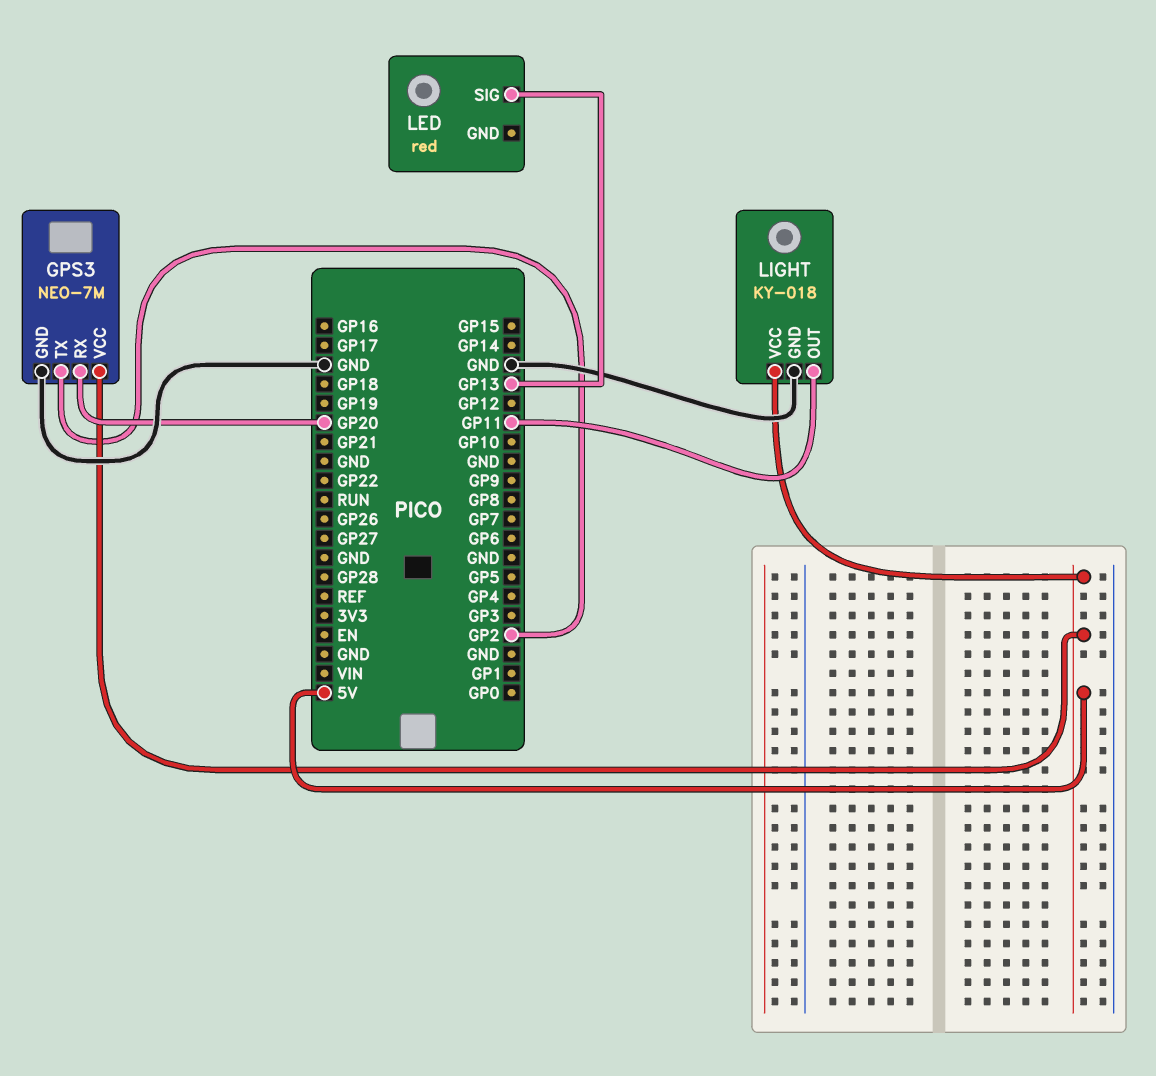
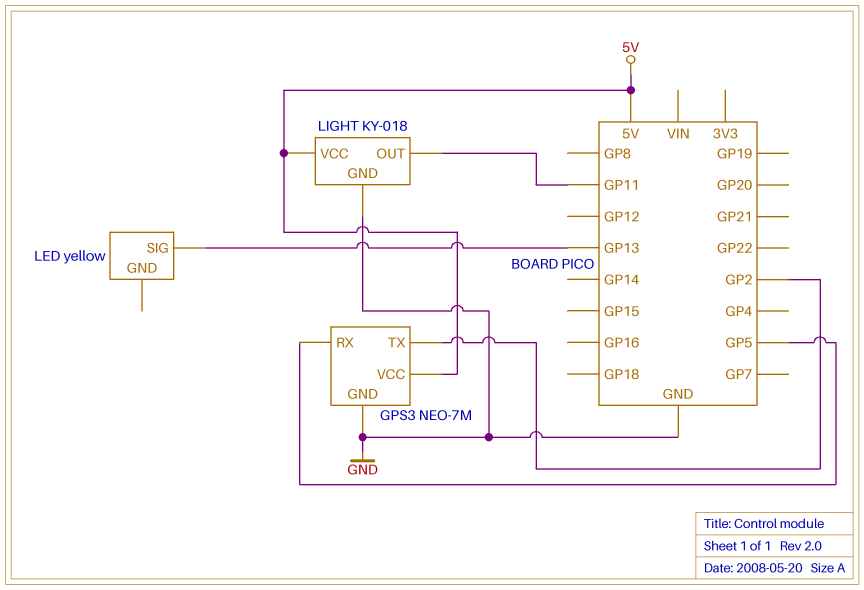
GPS3 pin RX: GP20 -> GP5
LED: red -> yellow

